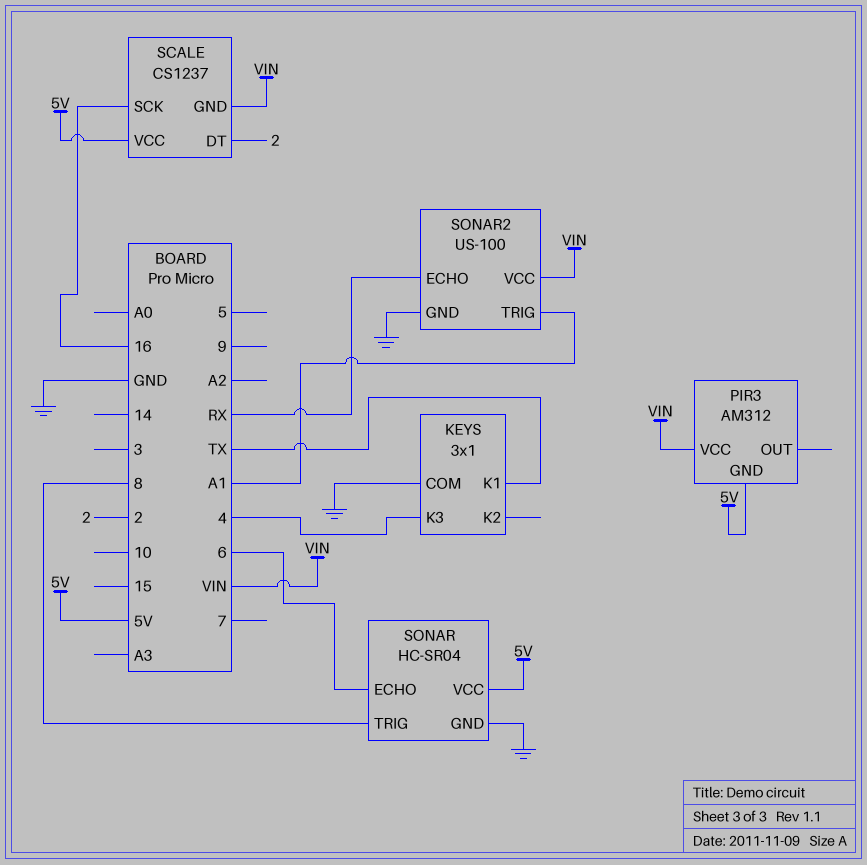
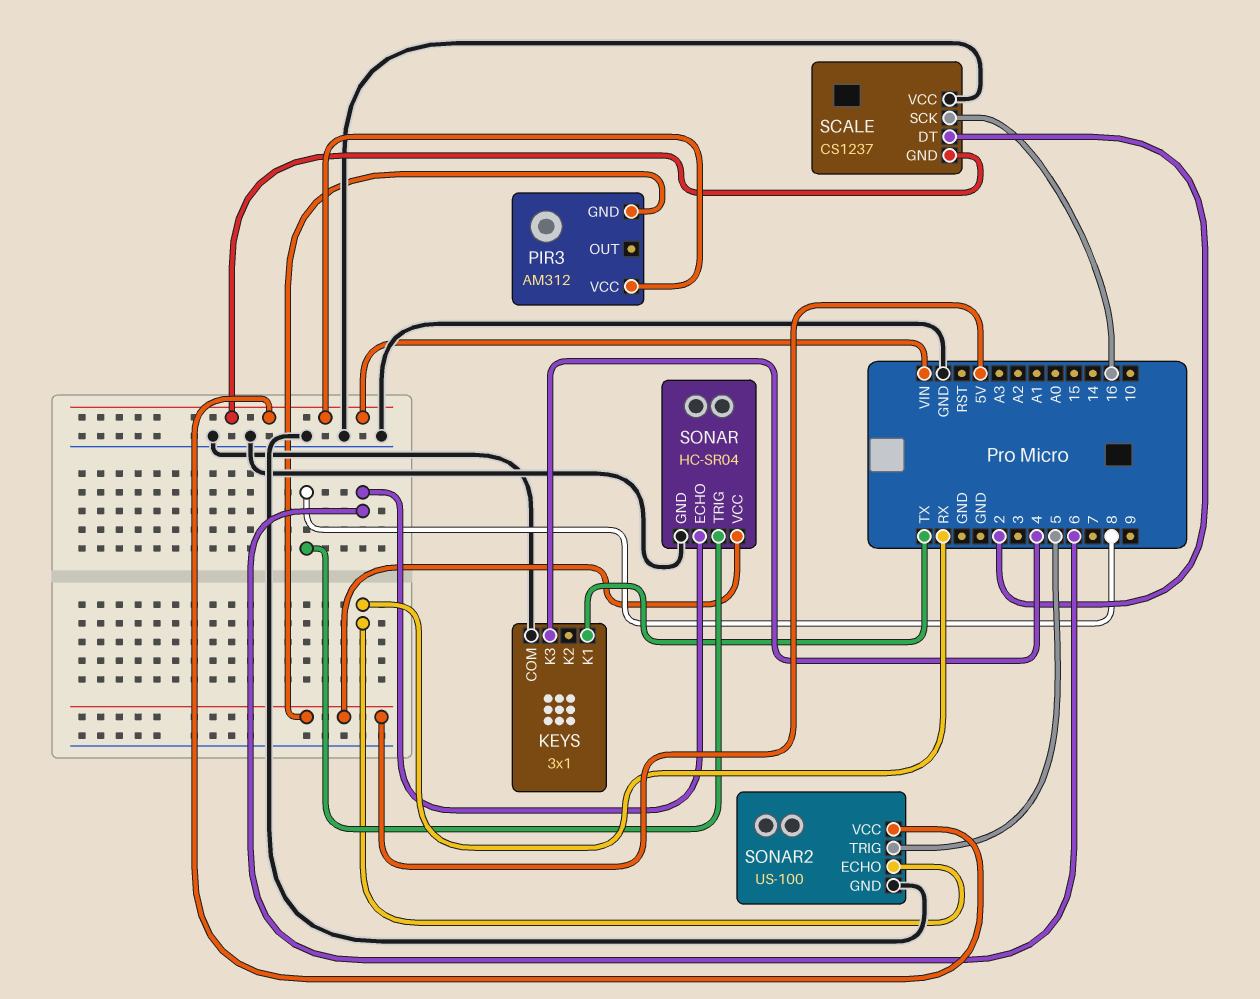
SCALE pin VCC: 5V -> GND
SONAR2 pin TRIG: A1 -> 5

